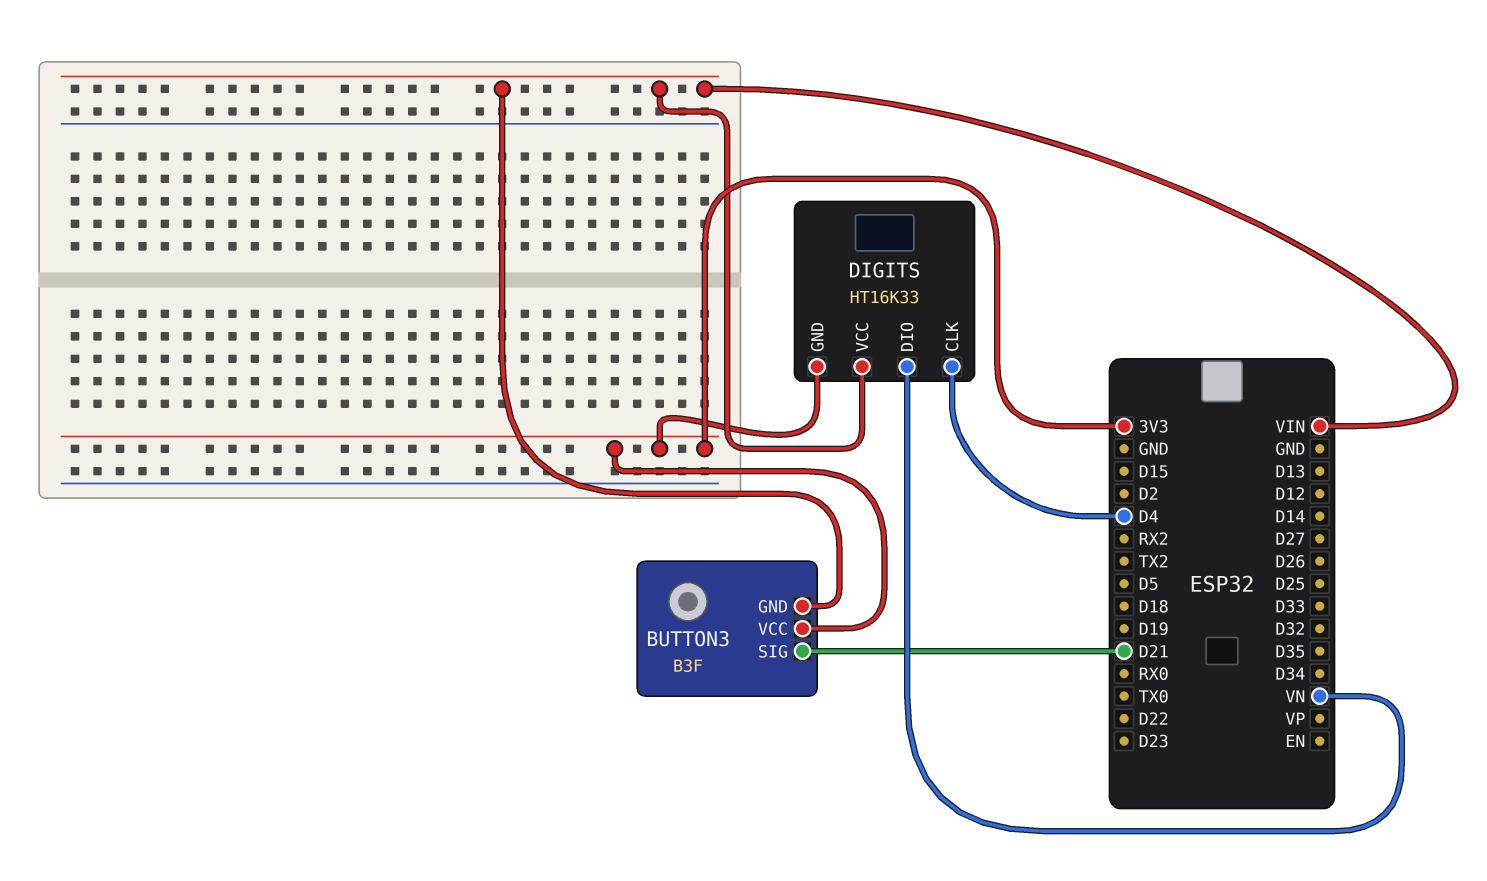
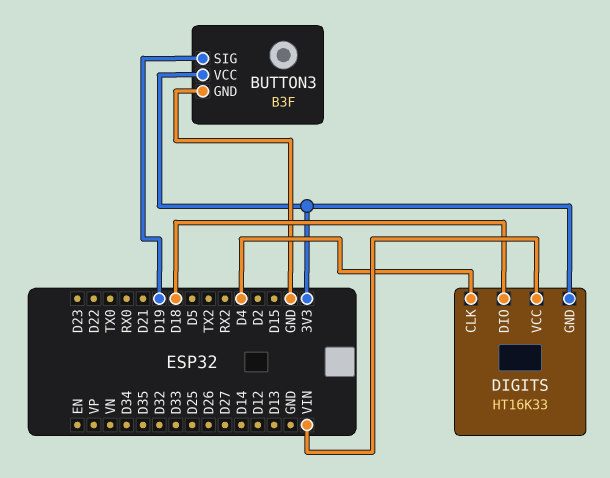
BUTTON3 pin GND: VIN -> GND
BUTTON3 pin SIG: D21 -> D19
DIGITS pin DIO: VN -> D18

